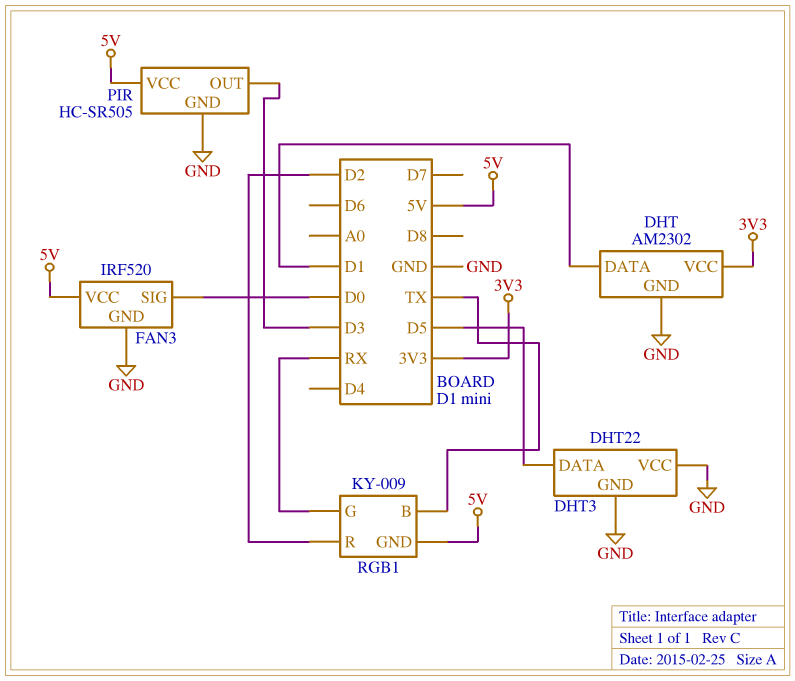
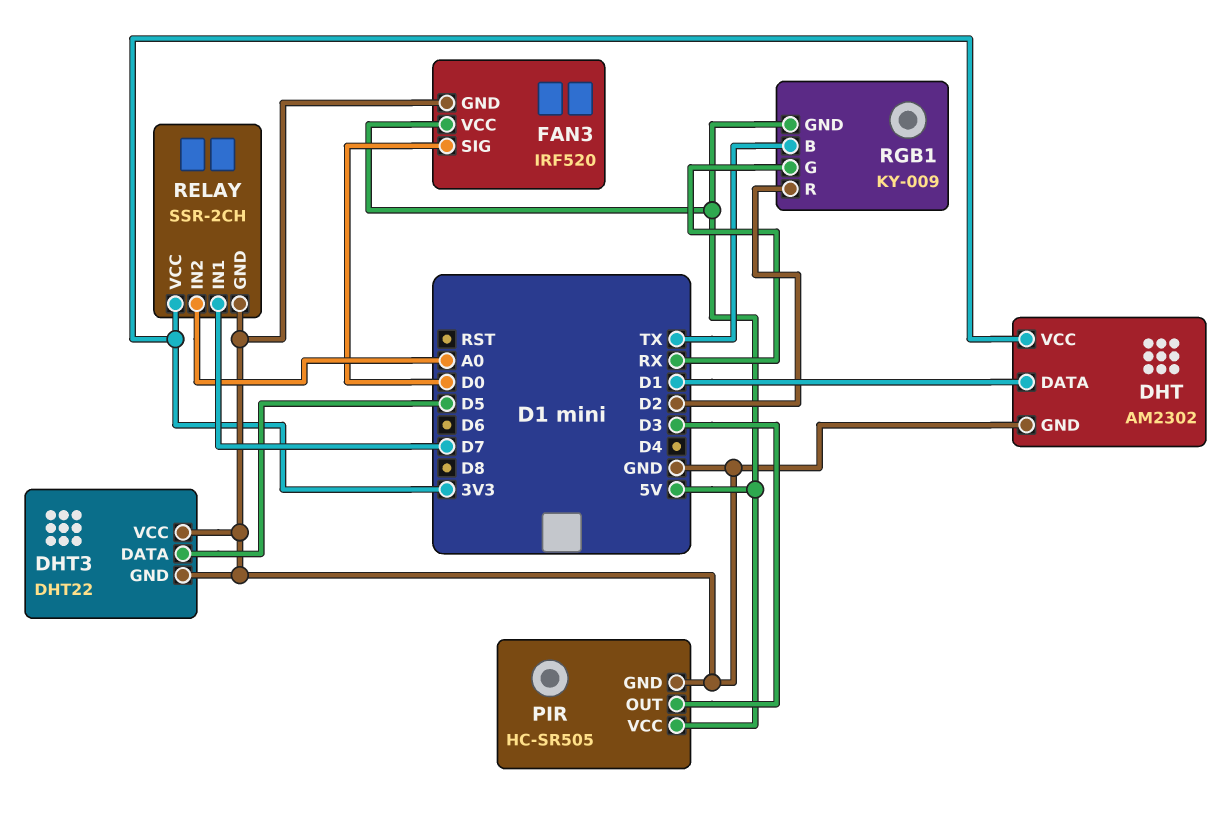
RELAY: none -> SSR-2CH
RELAY pin GND: none -> GND
RELAY pin IN1: none -> D7
RELAY pin IN2: none -> A0
RELAY pin VCC: none -> 3V3

